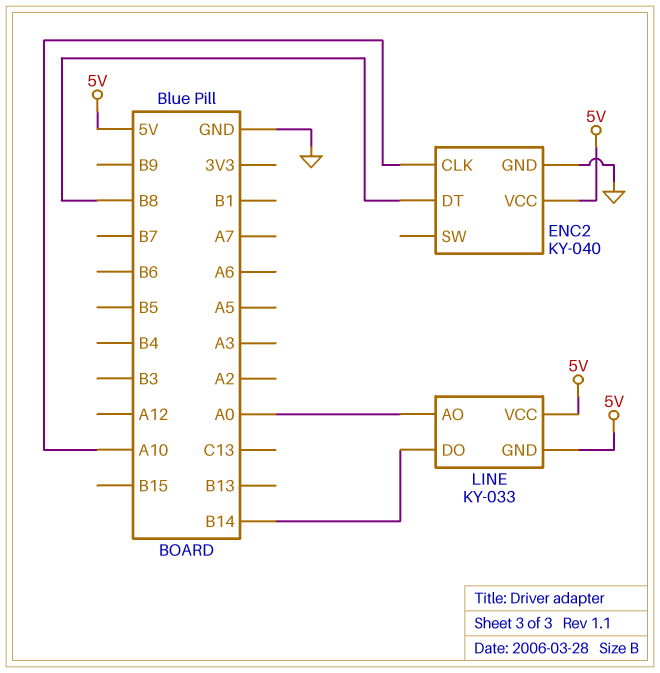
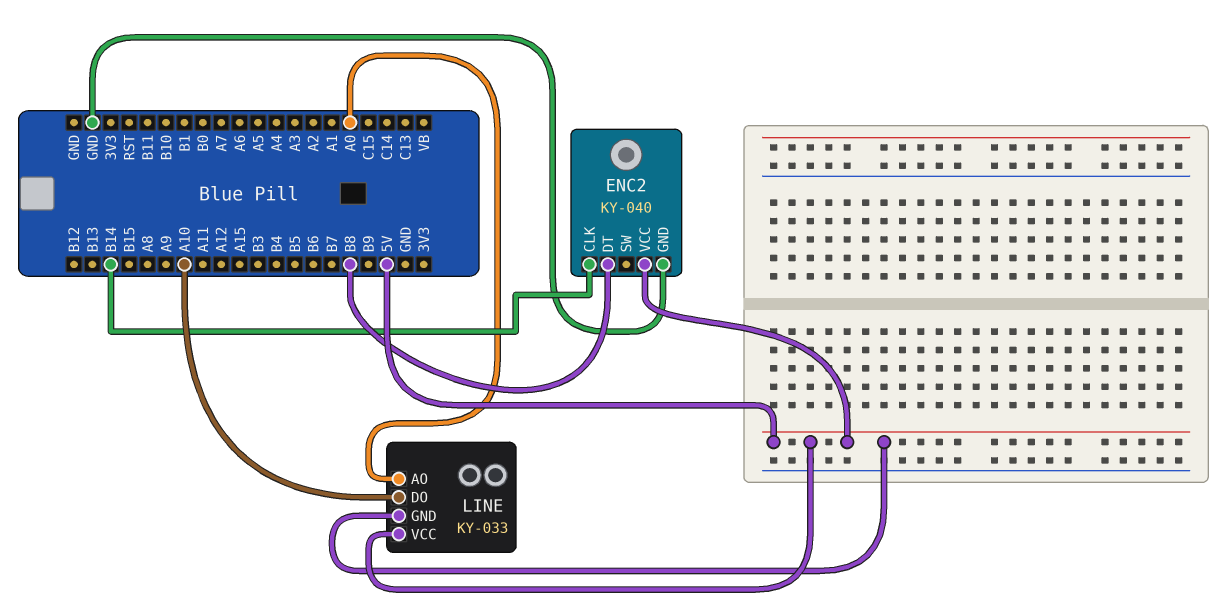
ENC2 pin CLK: A10 -> B14
LINE pin DO: B14 -> A10

